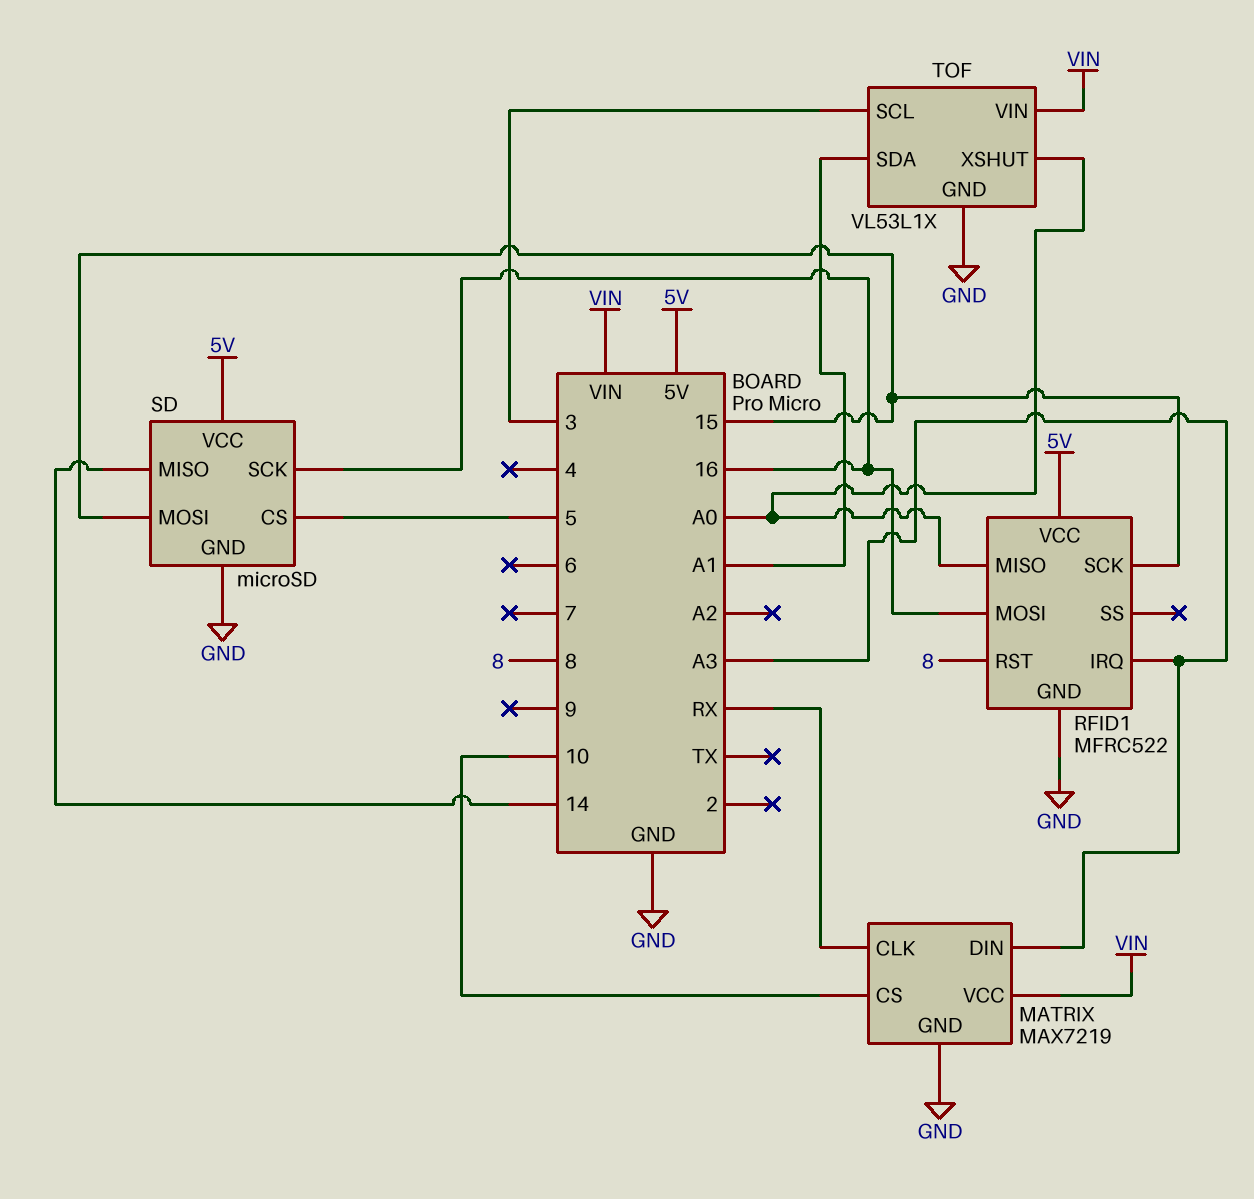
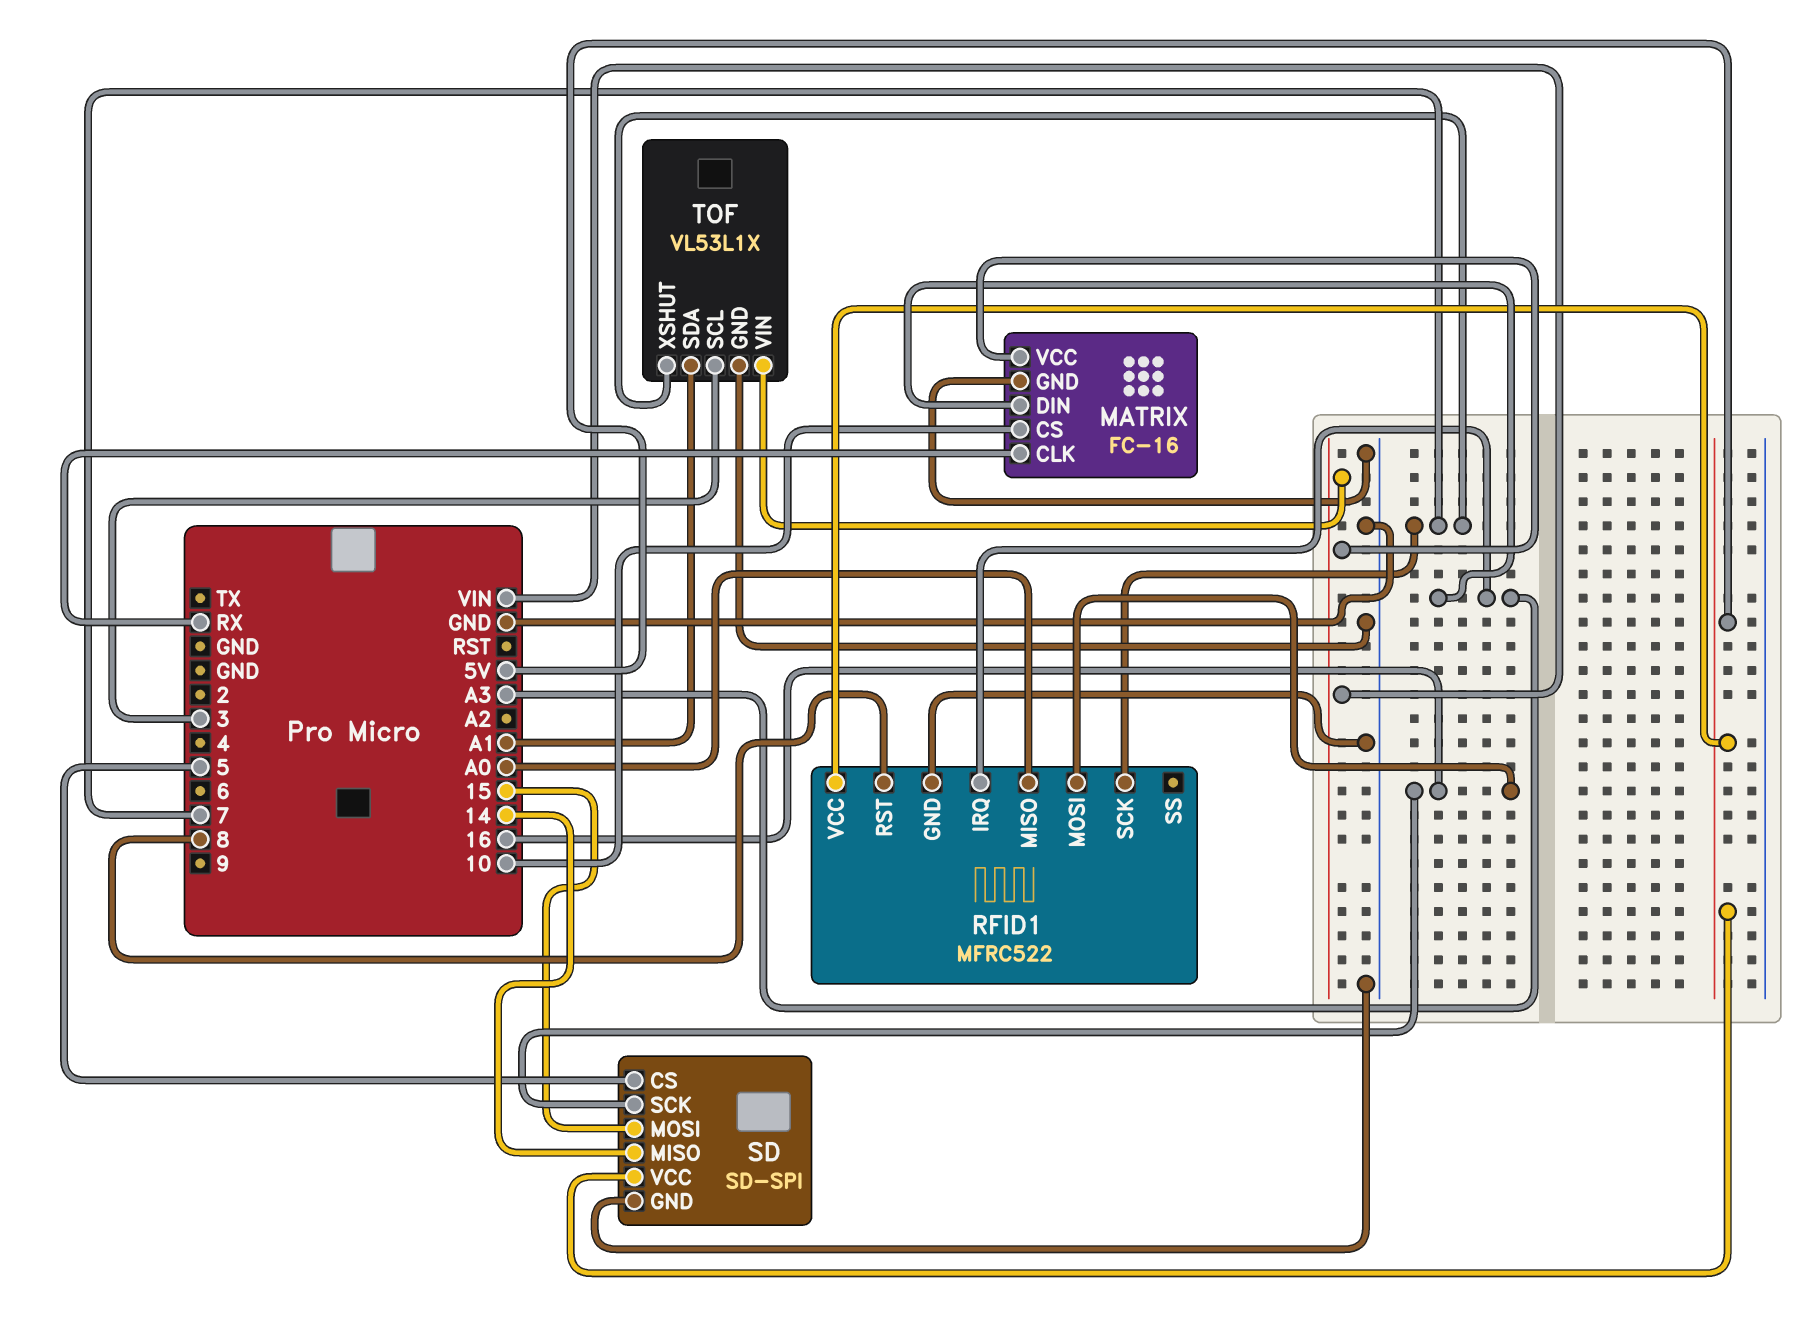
MATRIX: MAX7219 -> FC-16
RFID1 pin SCK: 15 -> 7
SD: microSD -> SD-SPI
TOF pin XSHUT: A0 -> 7

